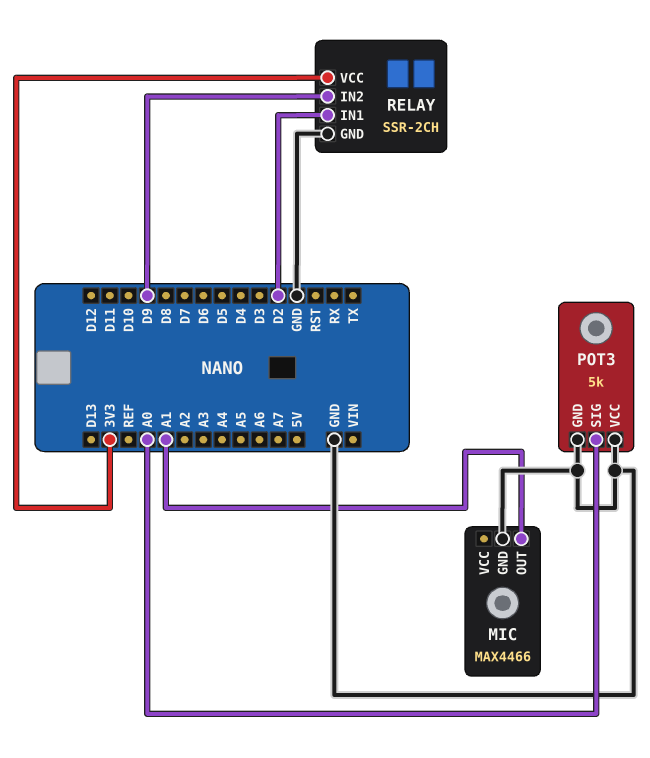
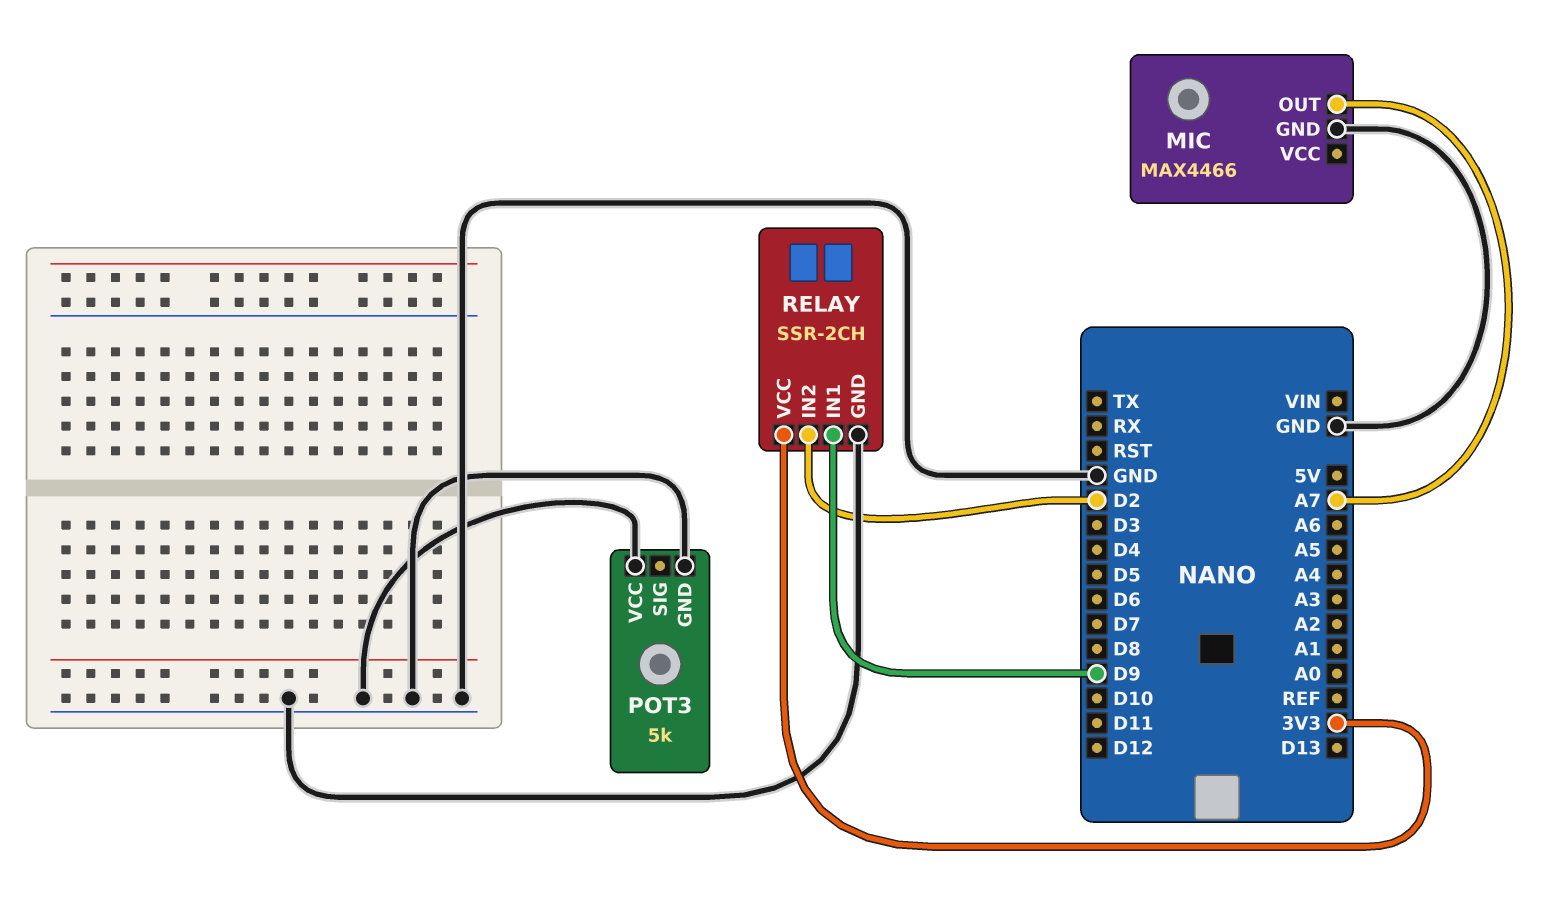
MIC pin OUT: A1 -> A7
POT3 pin SIG: A0 -> none
RELAY pin IN1: D2 -> D9
RELAY pin IN2: D9 -> D2

